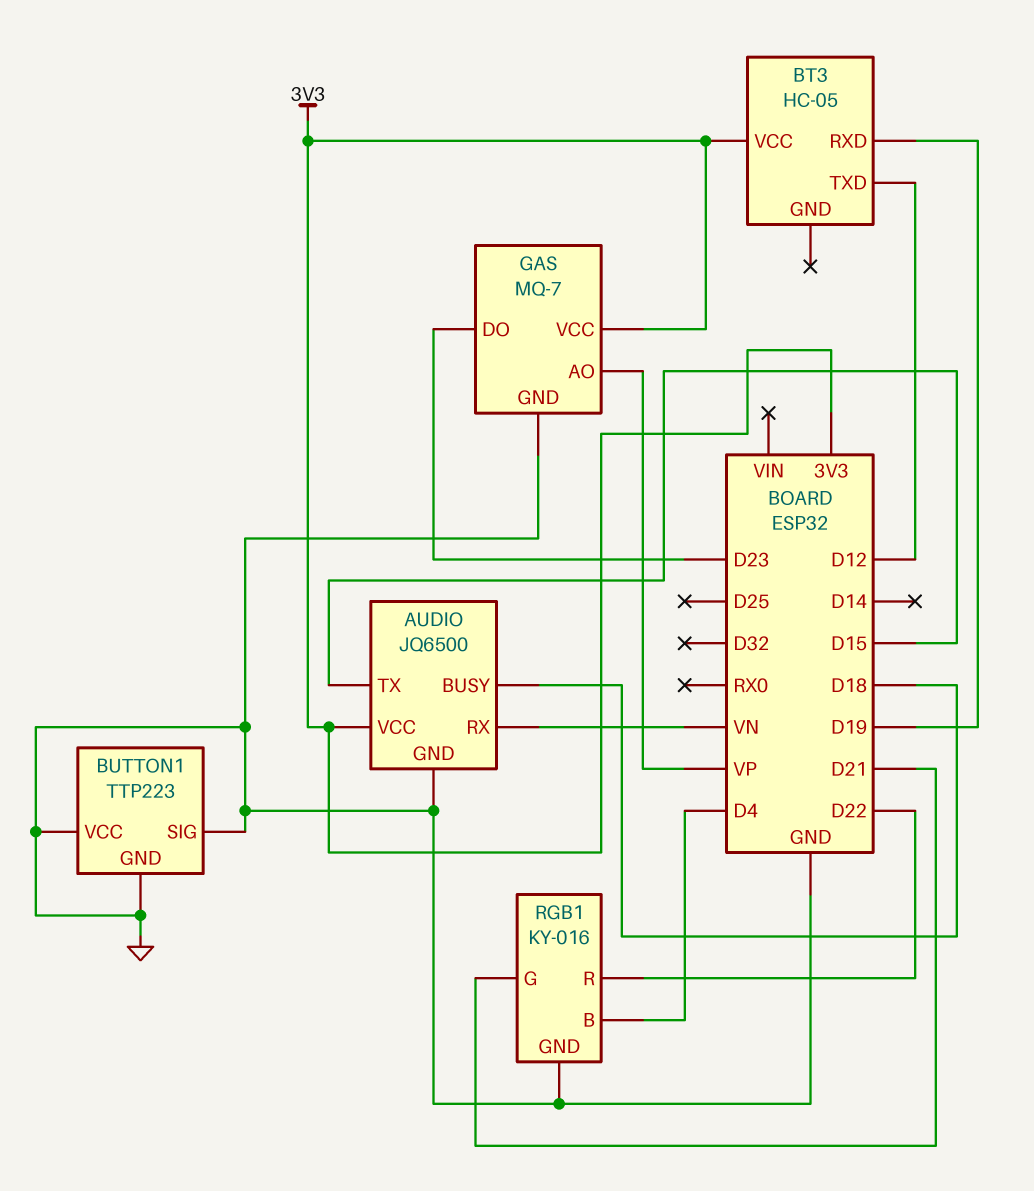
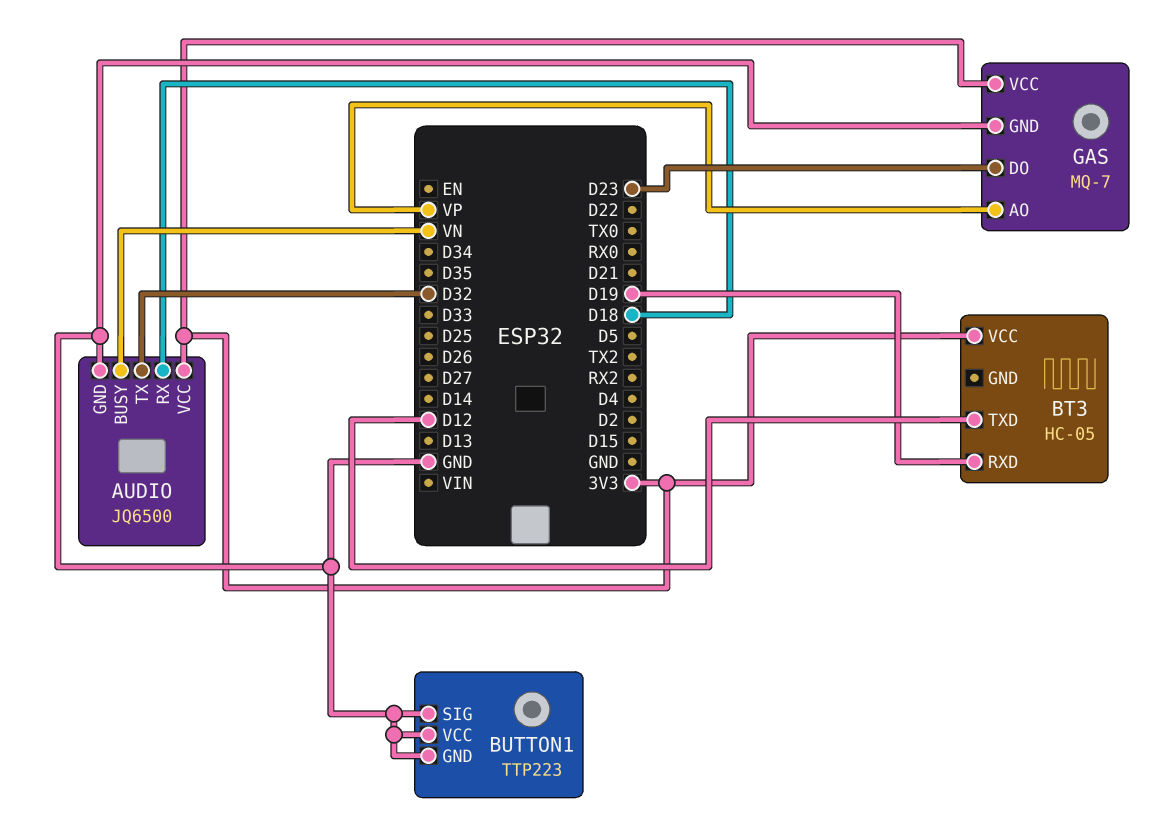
AUDIO pin BUSY: D18 -> VN
AUDIO pin RX: VN -> D18
AUDIO pin TX: D15 -> D32
RGB1: KY-016 -> none
RGB1 pin B: D4 -> none
RGB1 pin G: D21 -> none
RGB1 pin GND: GND -> none
RGB1 pin R: D22 -> none

